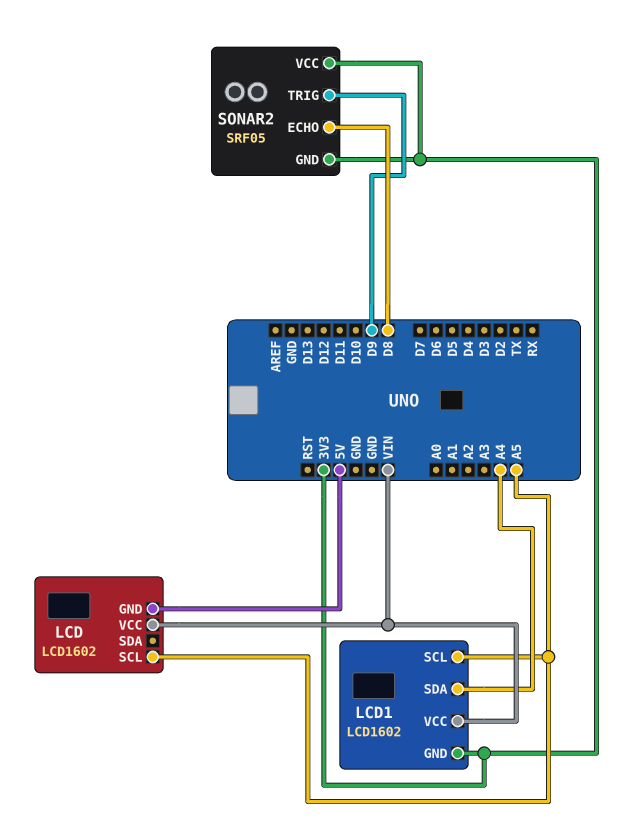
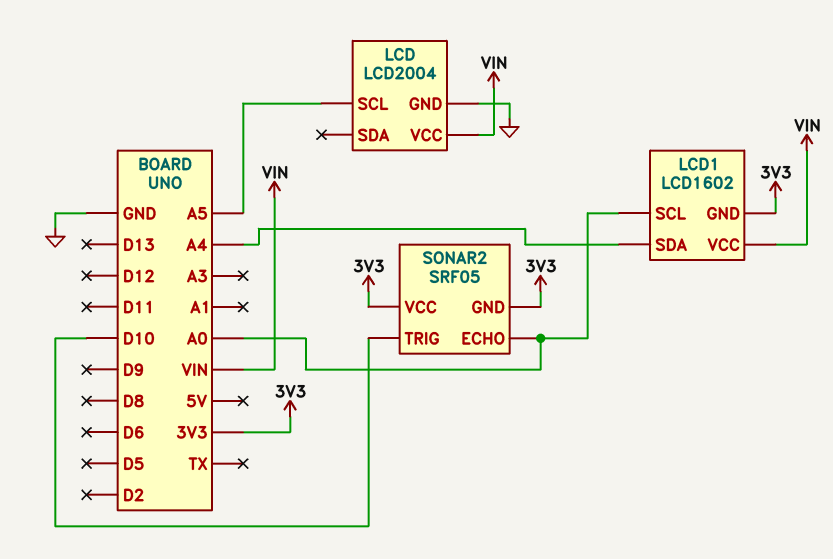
LCD: LCD1602 -> LCD2004
LCD pin GND: 5V -> GND
LCD1 pin SCL: A5 -> A0
SONAR2 pin ECHO: D8 -> A0
SONAR2 pin TRIG: D9 -> D10

